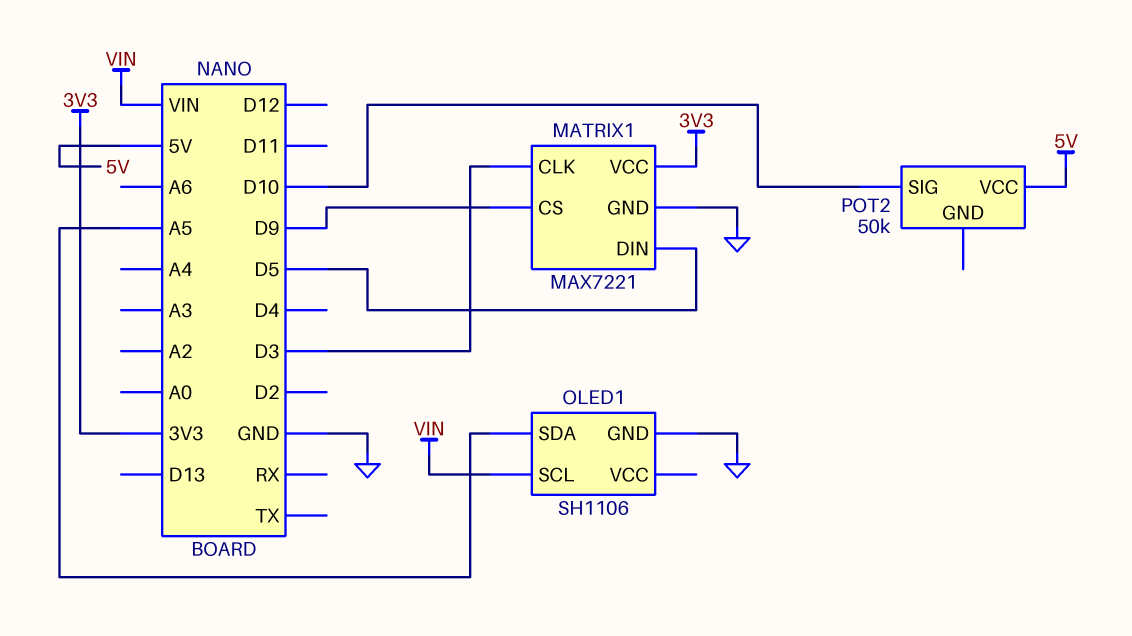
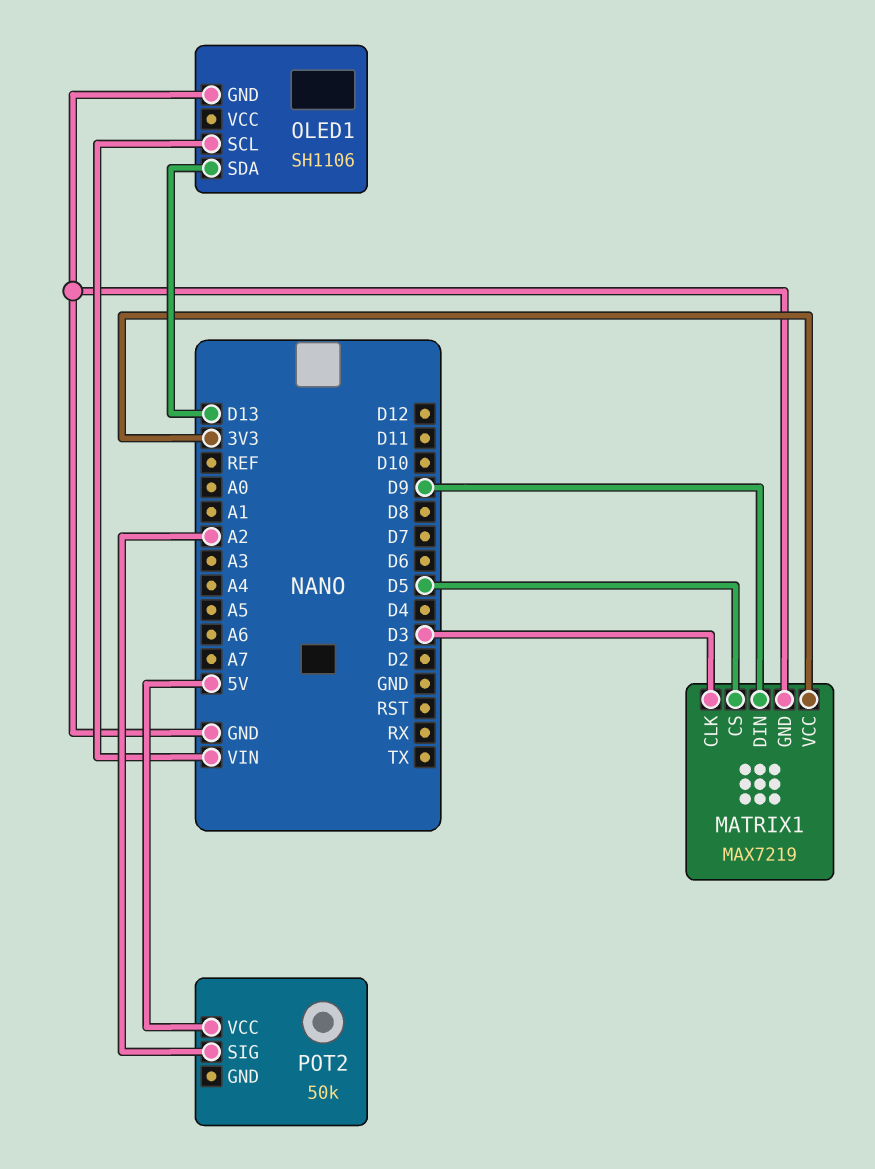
MATRIX1: MAX7221 -> MAX7219
MATRIX1 pin CS: D9 -> D5
MATRIX1 pin DIN: D5 -> D9
OLED1 pin SDA: A5 -> D13
POT2 pin SIG: D10 -> A2

